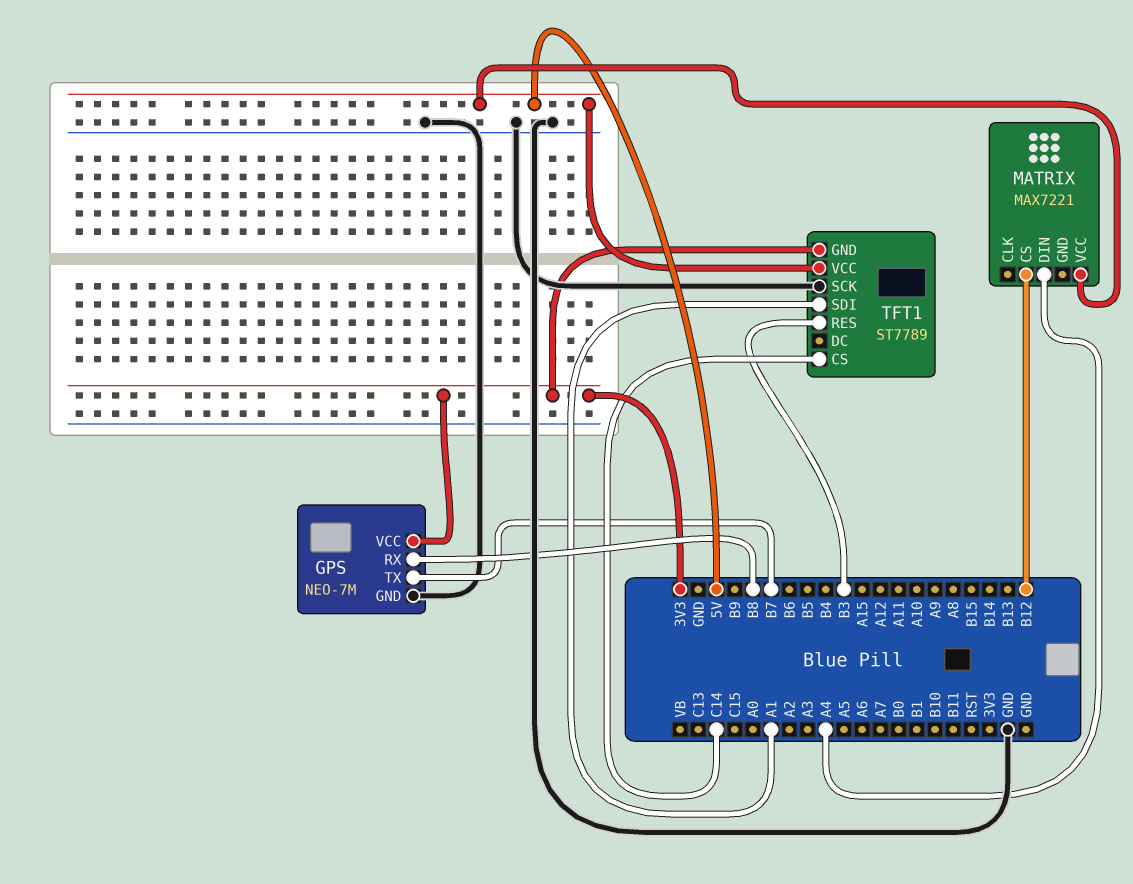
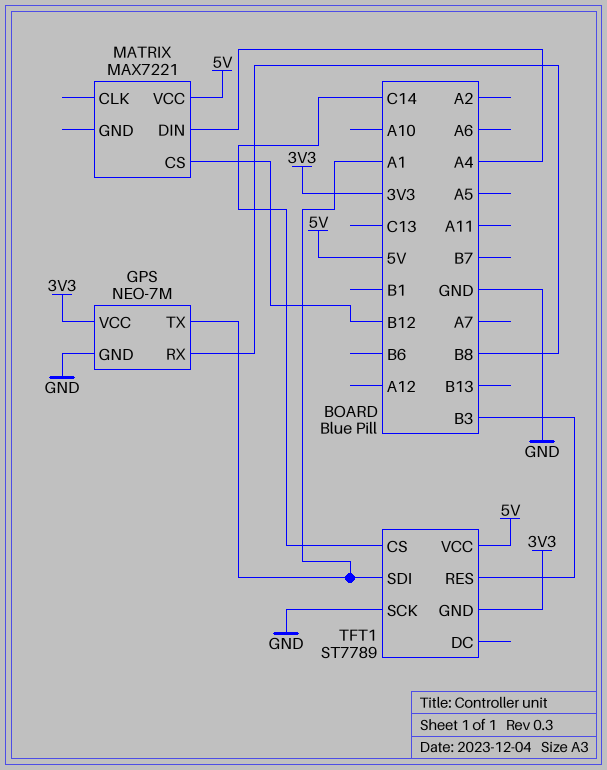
GPS pin TX: B7 -> A1

